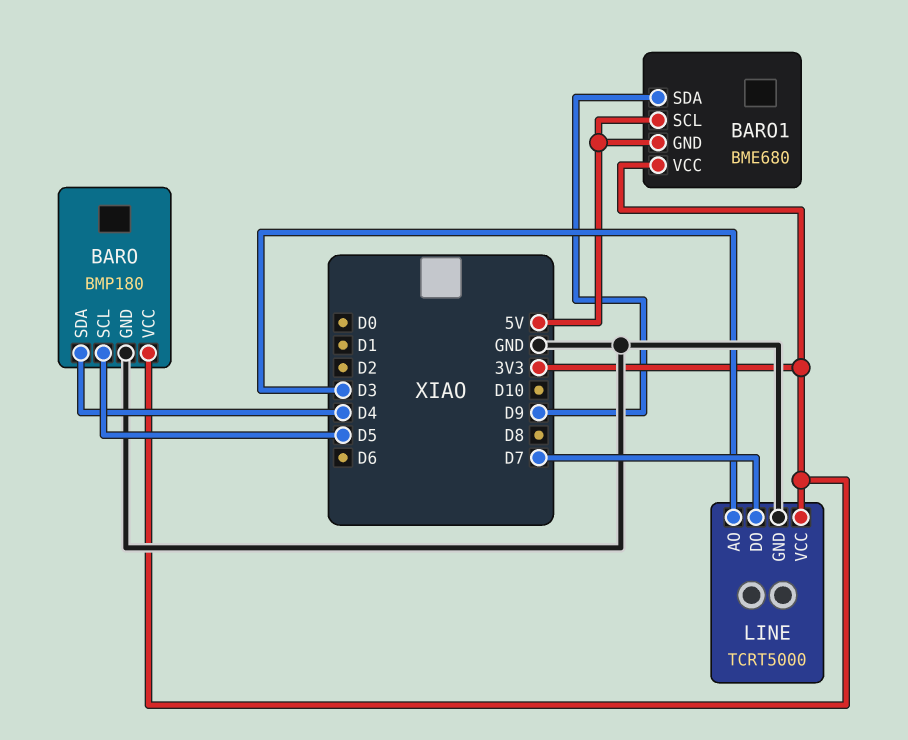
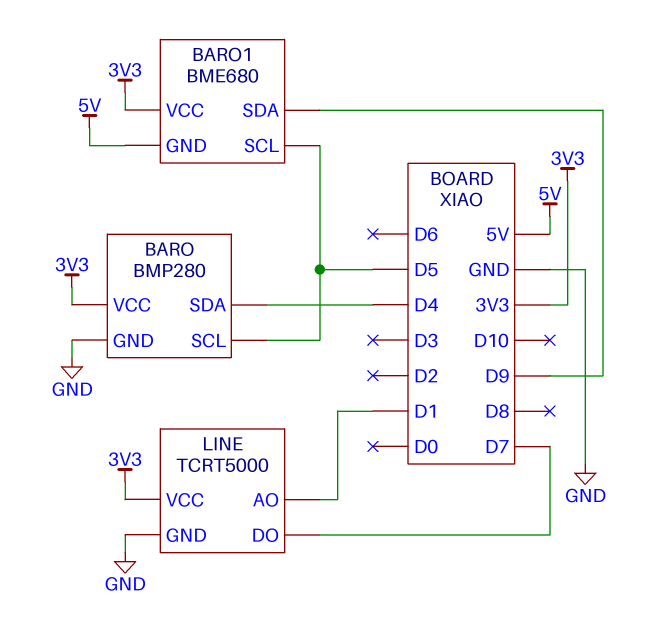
BARO: BMP180 -> BMP280
BARO1 pin SCL: 5V -> D5
LINE pin AO: D3 -> D1

